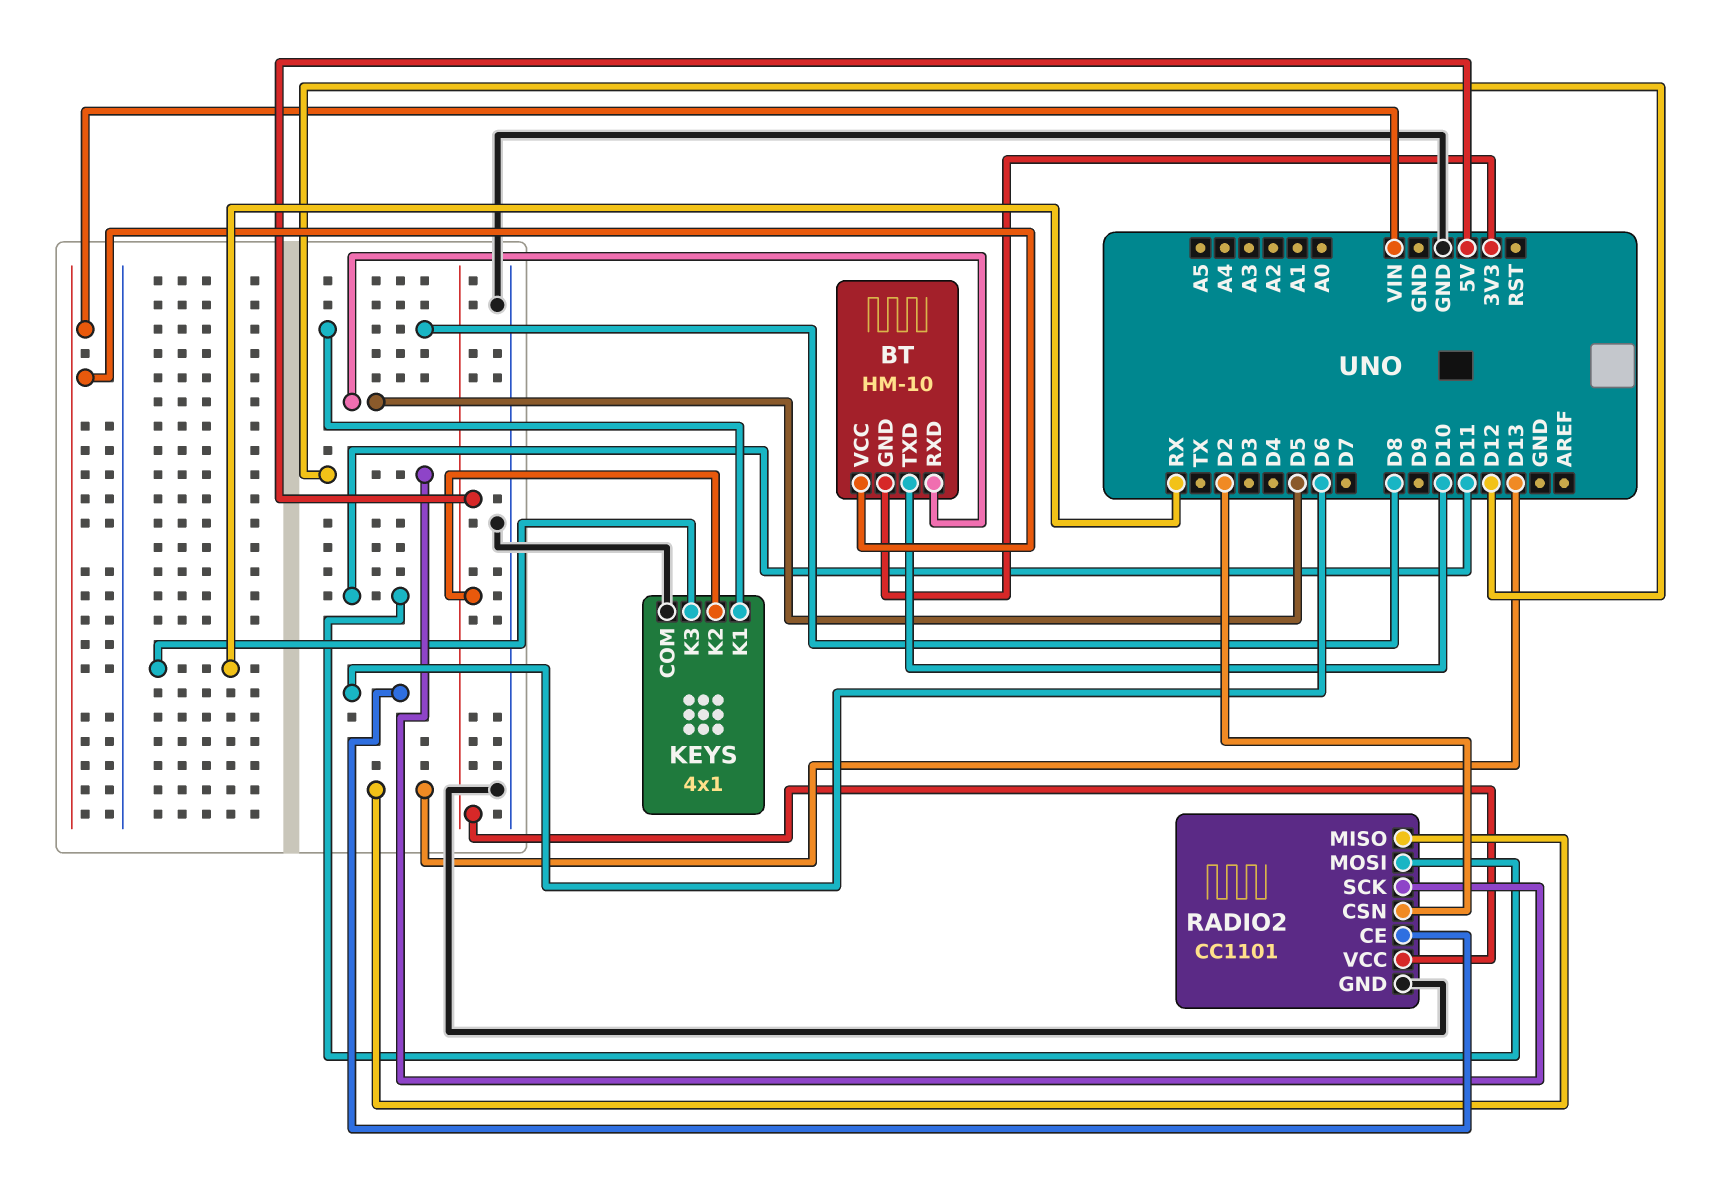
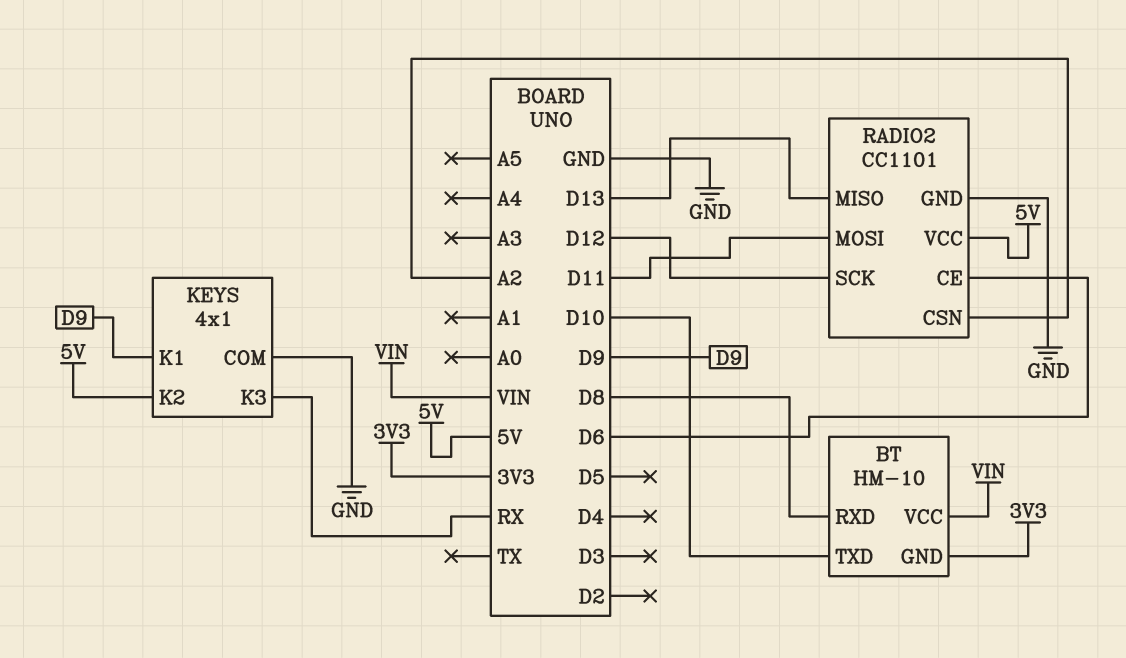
BT pin RXD: D5 -> D8
KEYS pin K1: D8 -> D9
RADIO2 pin CSN: D2 -> A2

